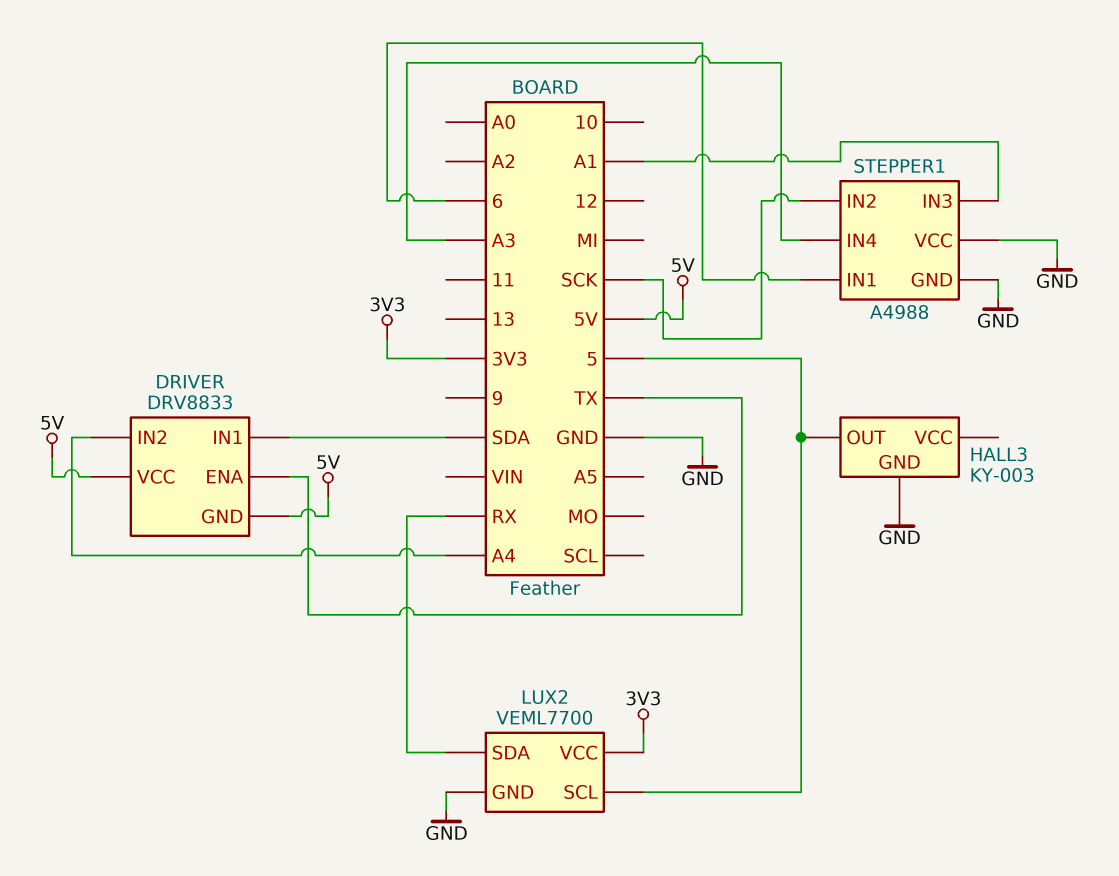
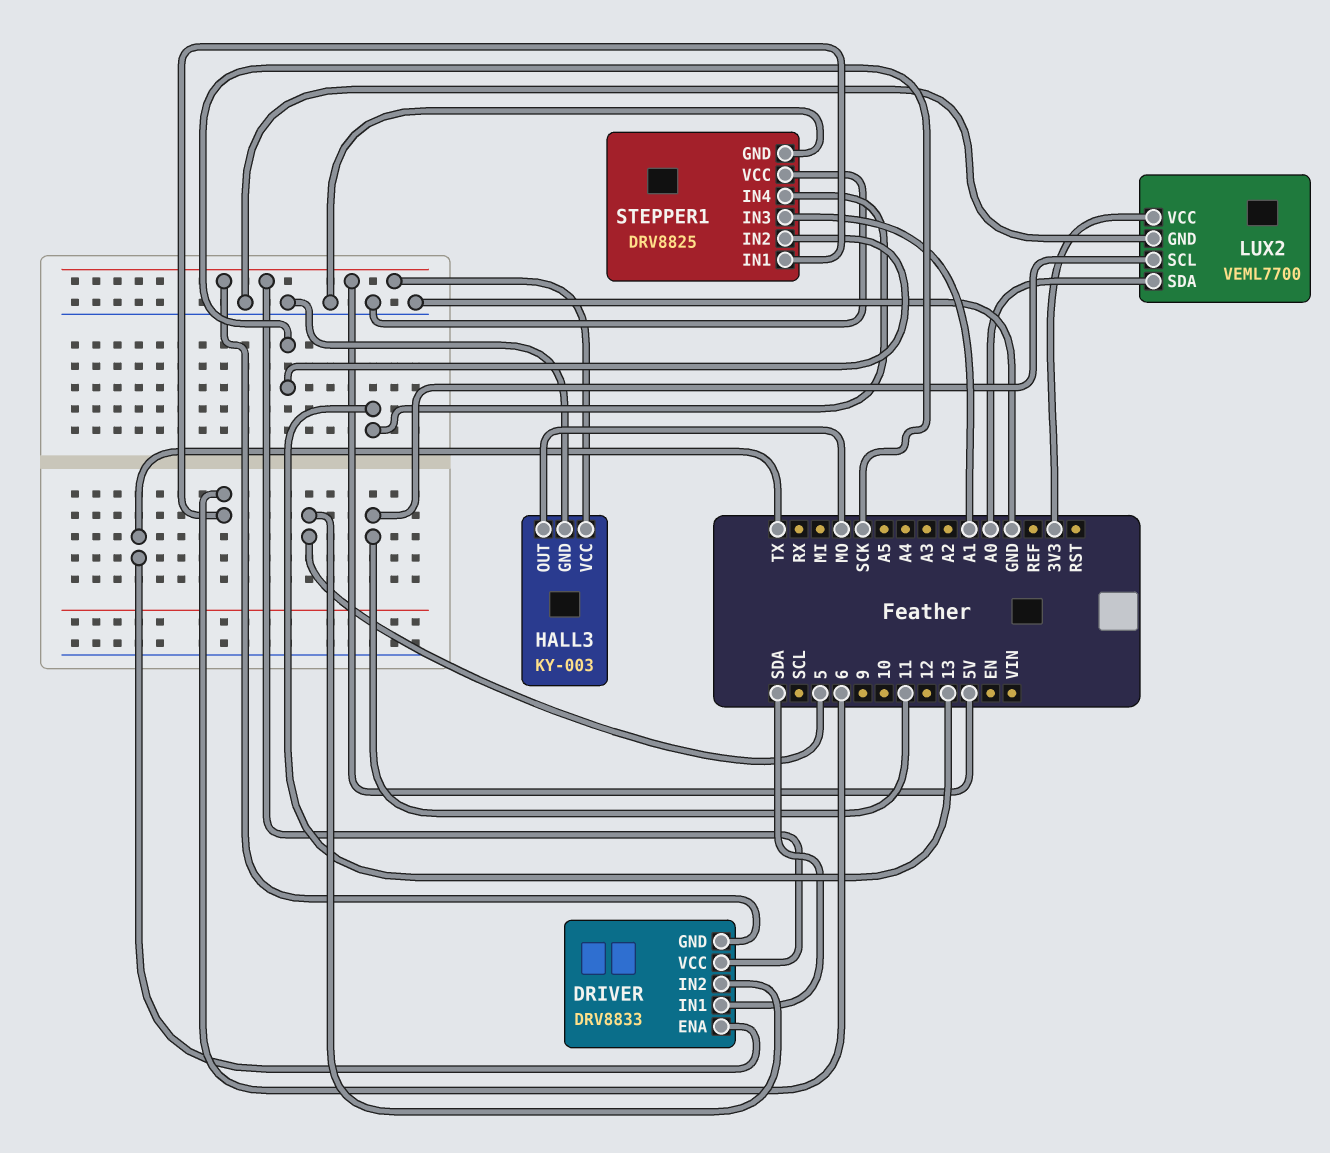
DRIVER pin IN2: A4 -> 5
HALL3 pin OUT: 5 -> MO
HALL3 pin VCC: none -> 5V
LUX2 pin SCL: 5 -> 11
LUX2 pin SDA: RX -> A0
STEPPER1: A4988 -> DRV8825
STEPPER1 pin IN4: A3 -> 13

